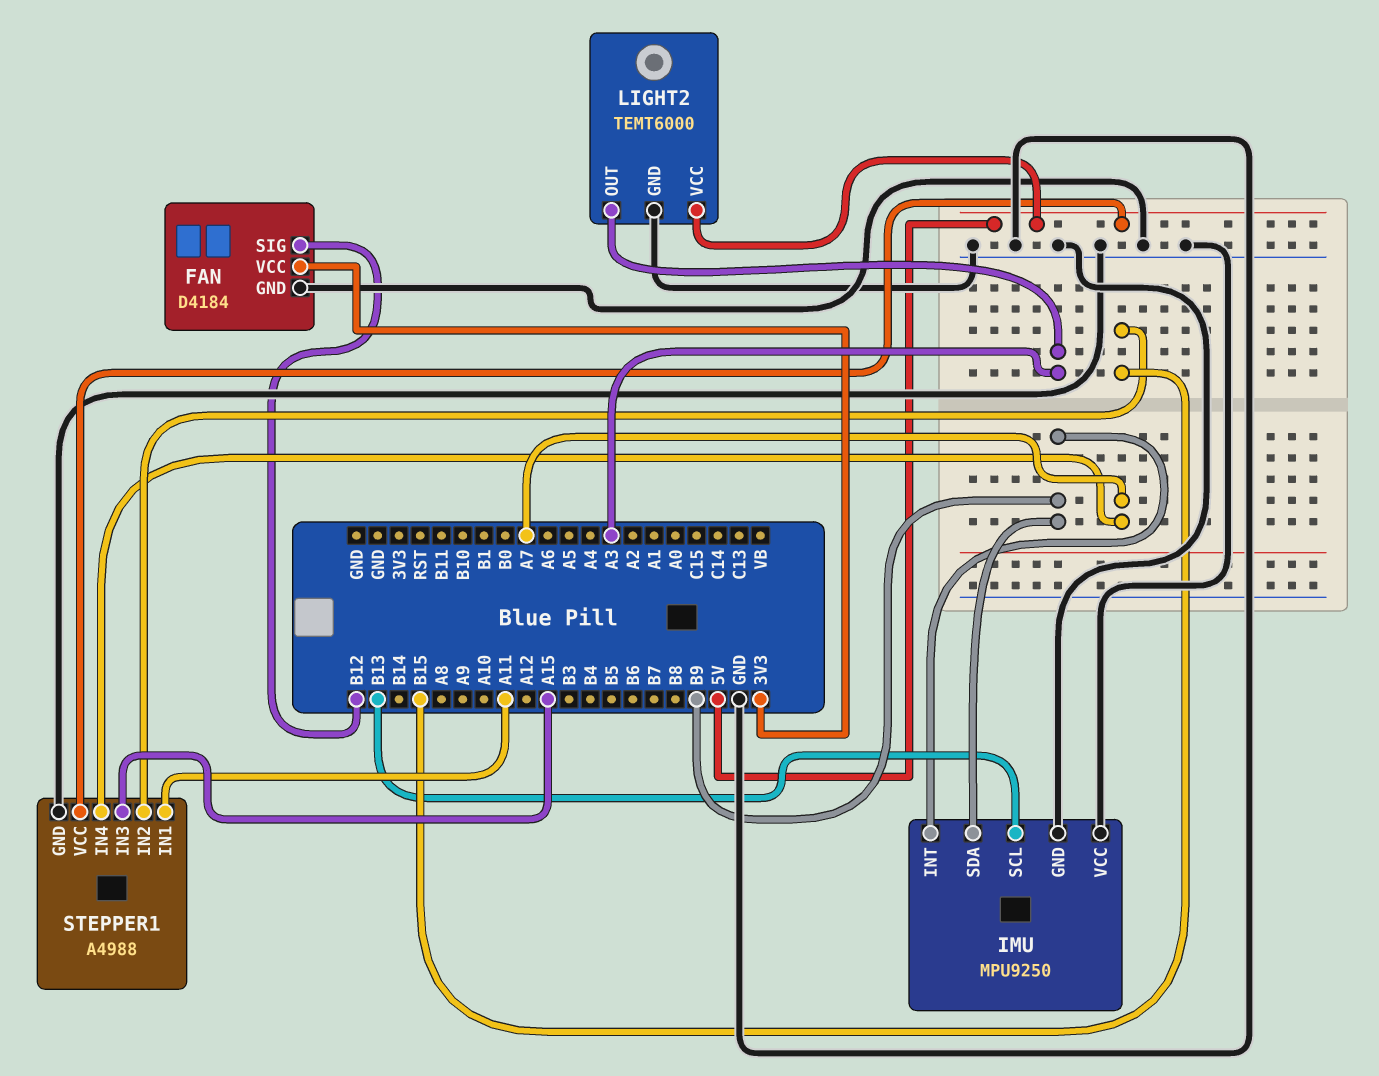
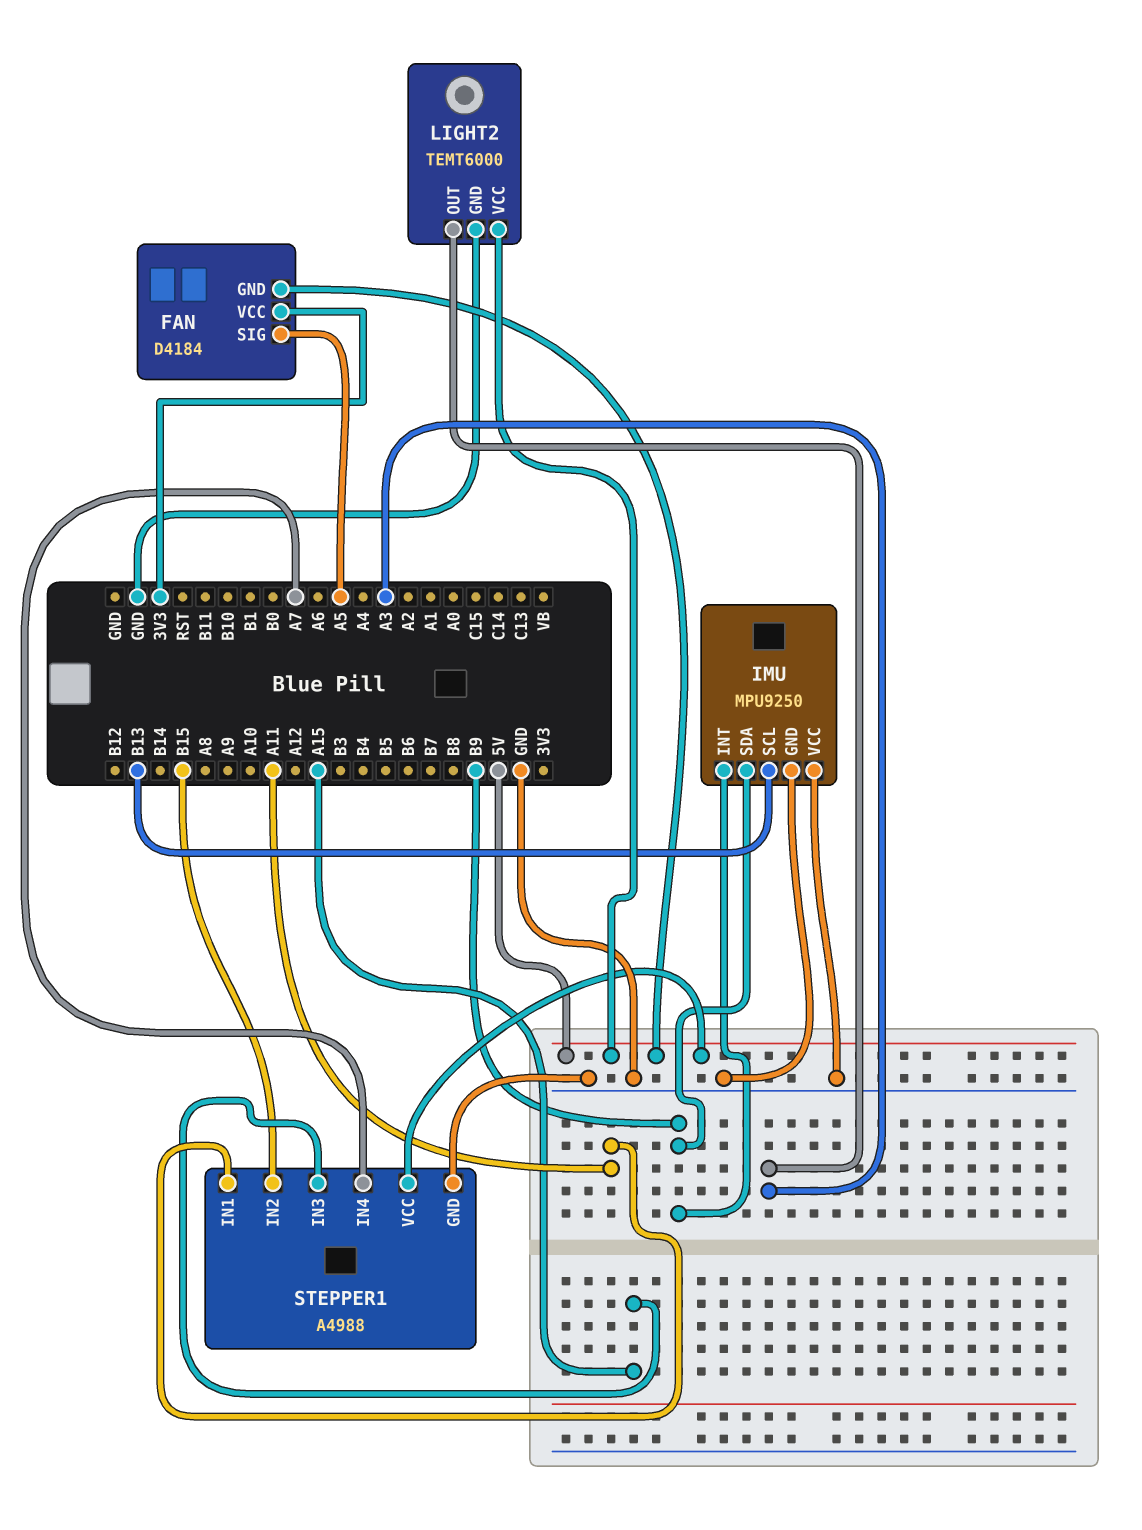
FAN pin GND: GND -> 5V
FAN pin SIG: B12 -> A5

